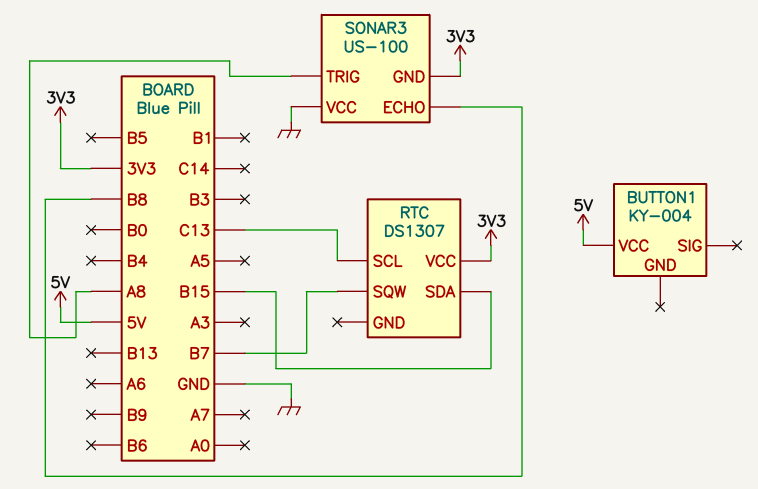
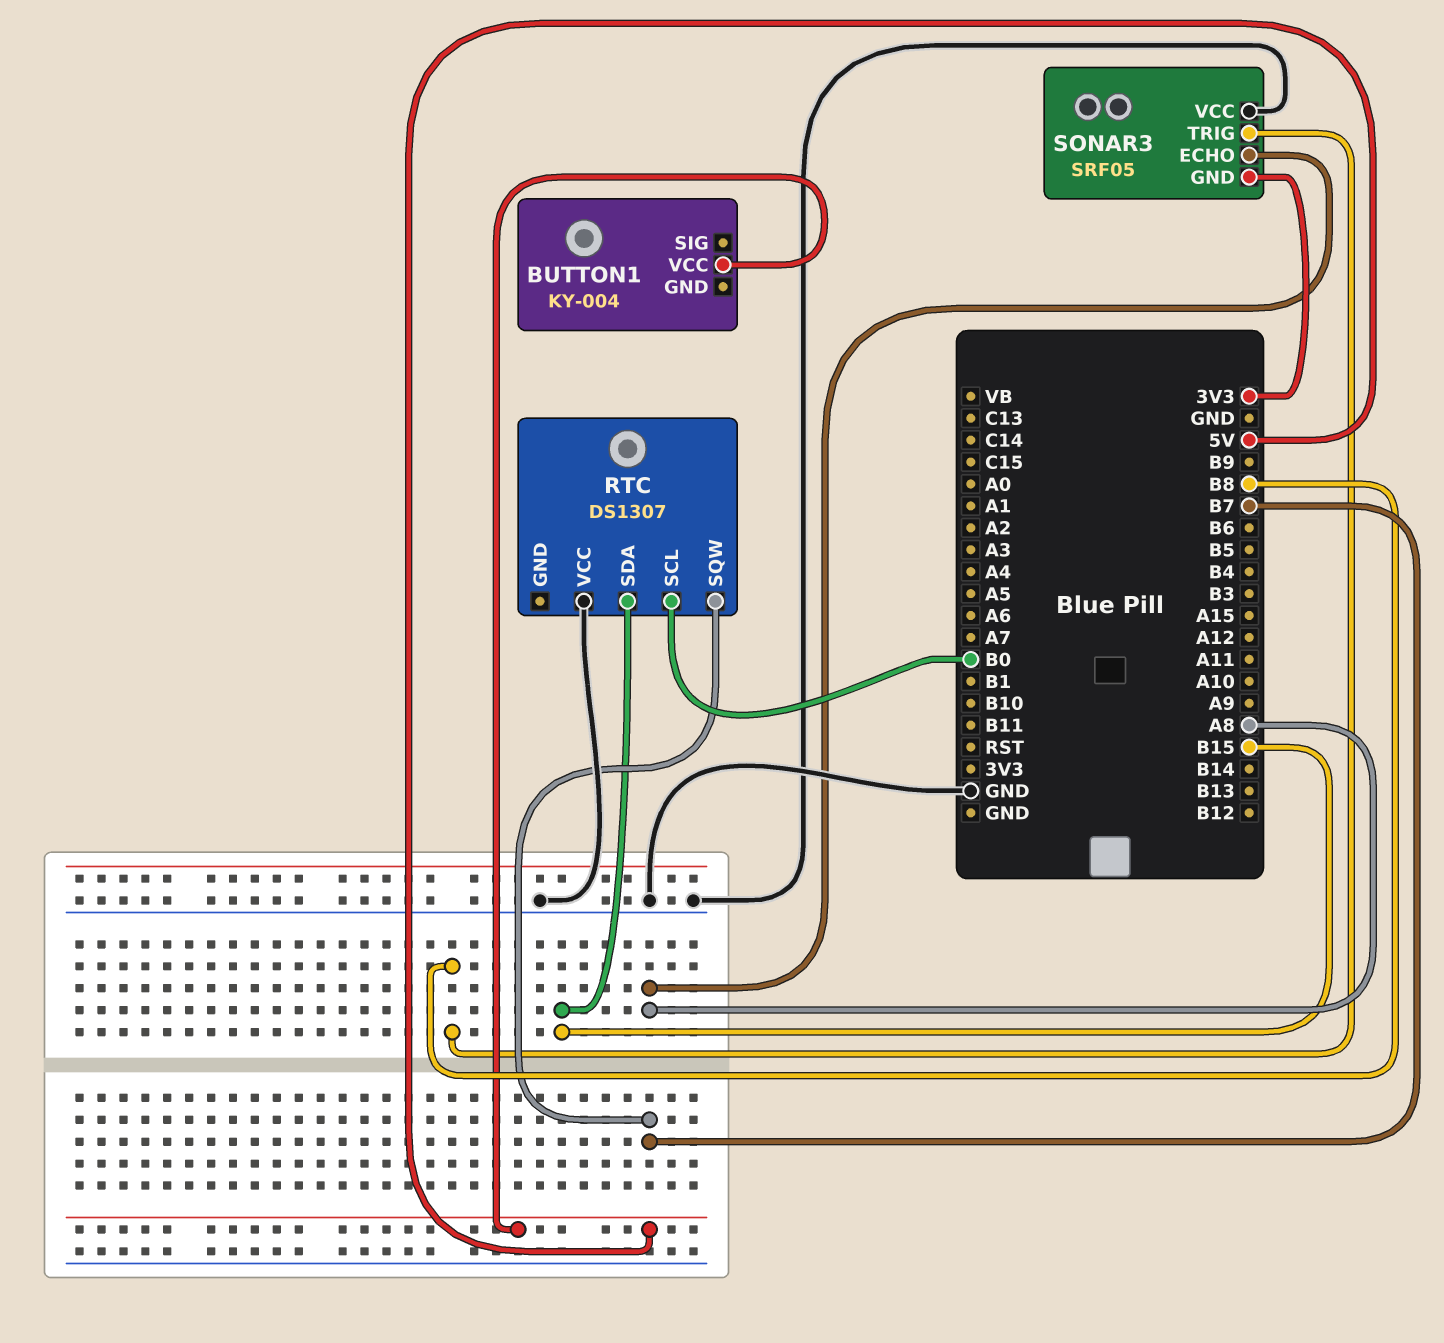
RTC pin SCL: C13 -> B0
RTC pin VCC: 3V3 -> GND
SONAR3: US-100 -> SRF05
SONAR3 pin ECHO: B8 -> A8
SONAR3 pin TRIG: A8 -> B8

